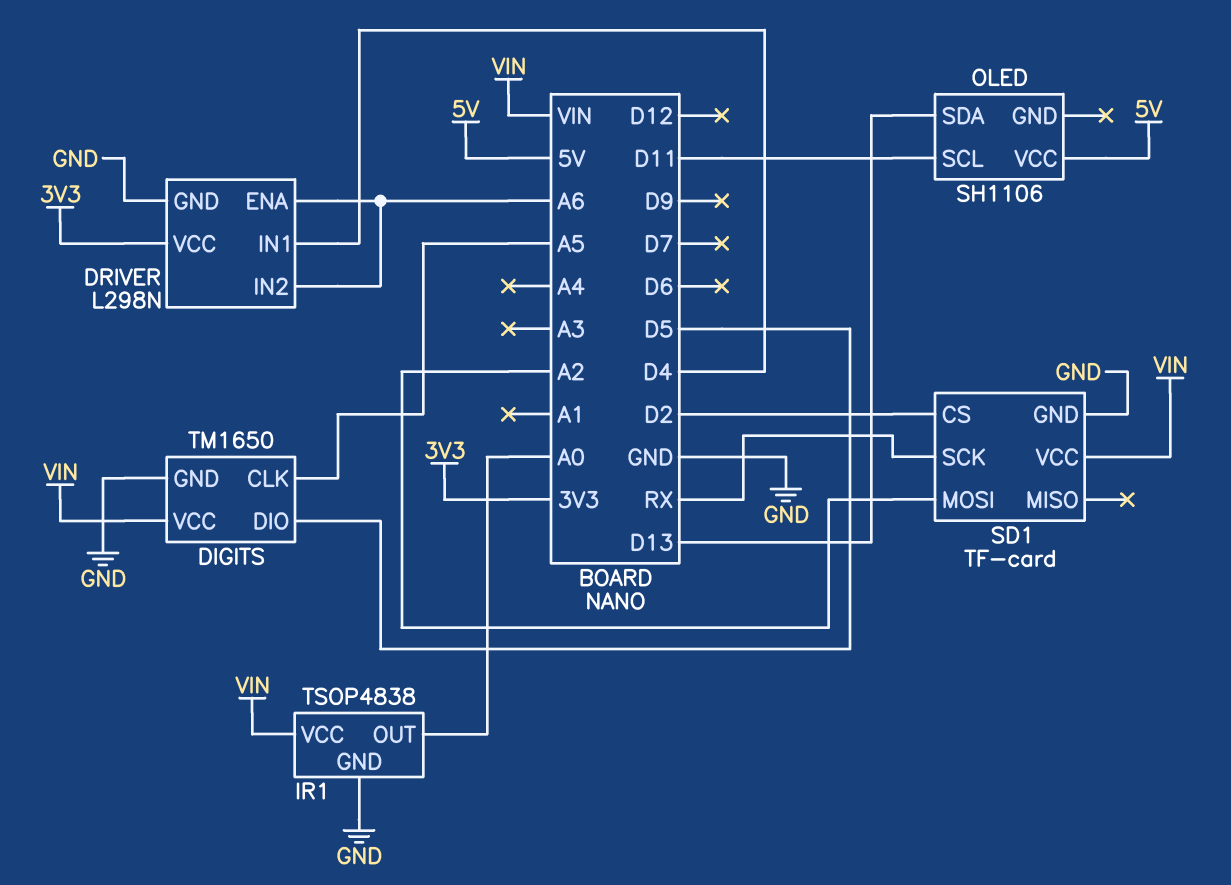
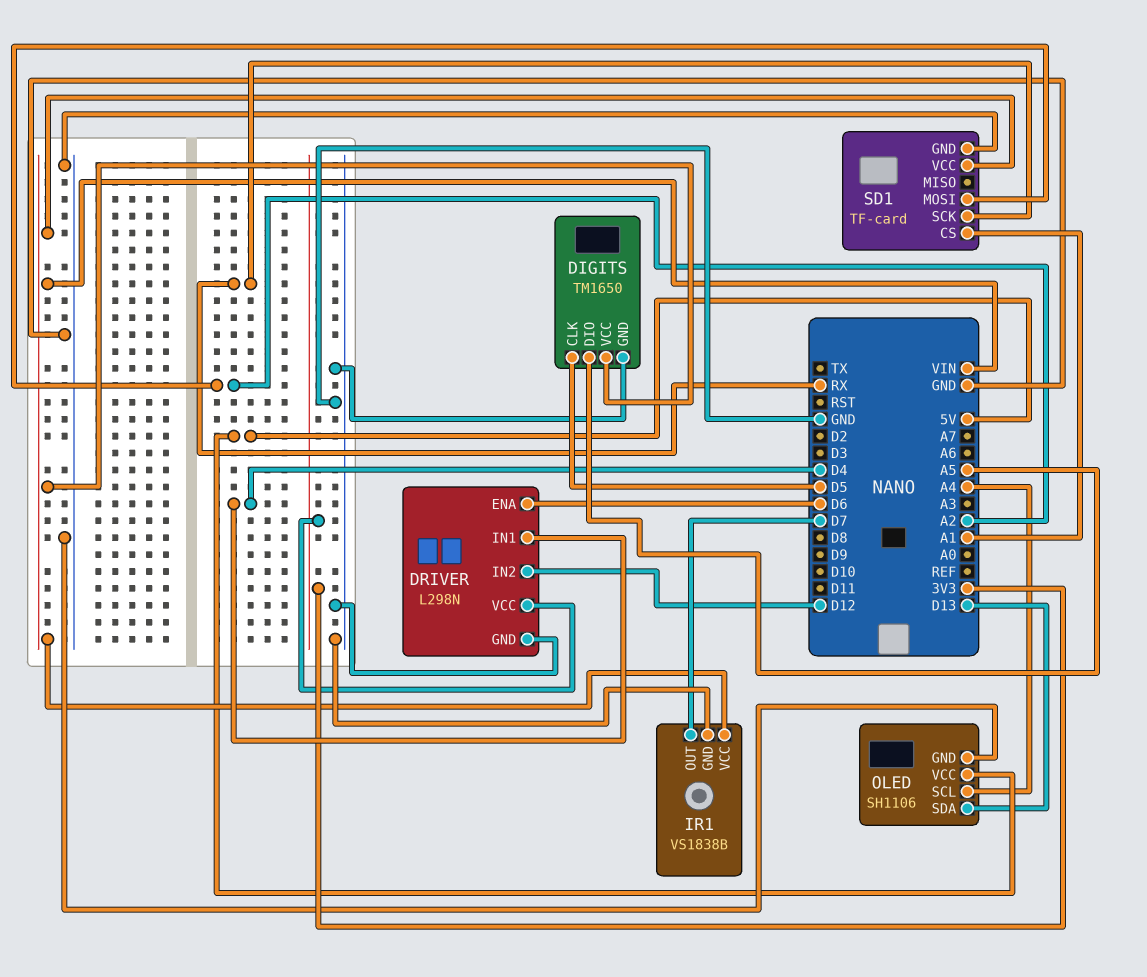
DIGITS pin CLK: A5 -> D5
DIGITS pin DIO: D5 -> A5
DRIVER pin ENA: A6 -> D6
DRIVER pin IN2: A6 -> D12
IR1: TSOP4838 -> VS1838B
IR1 pin OUT: A0 -> D7
OLED pin GND: none -> GND
OLED pin SCL: D11 -> A4
SD1 pin CS: D2 -> A1

